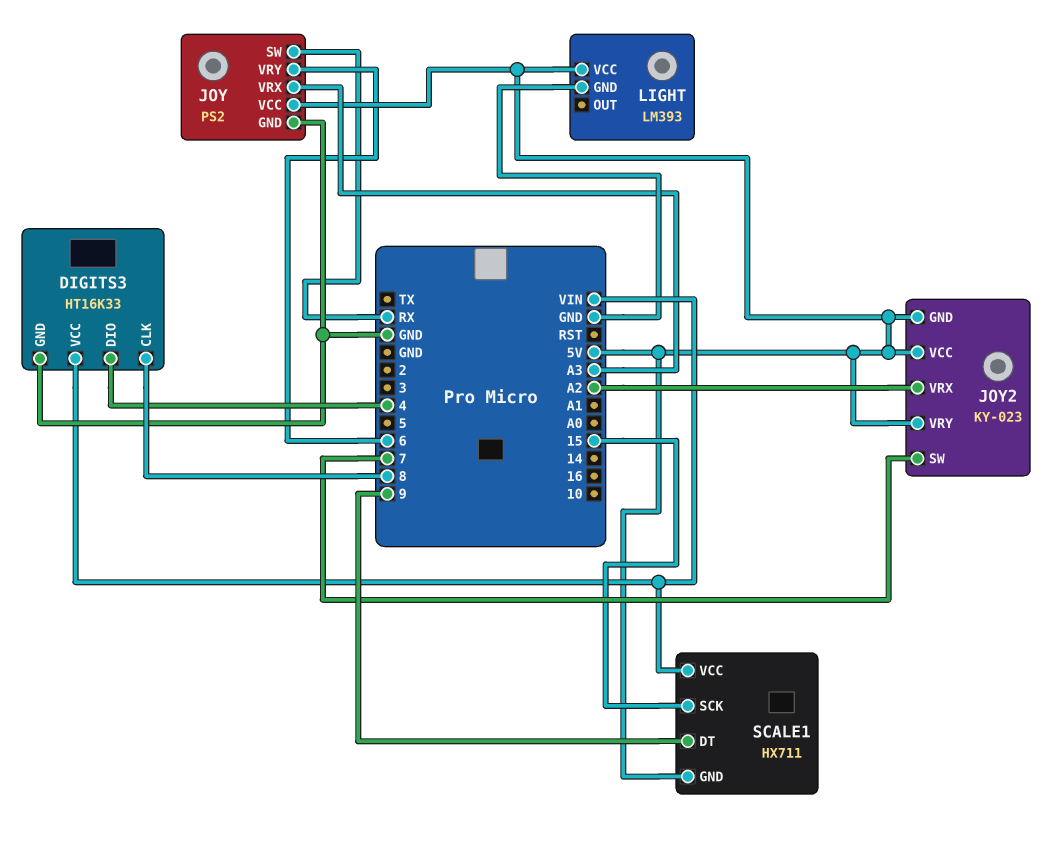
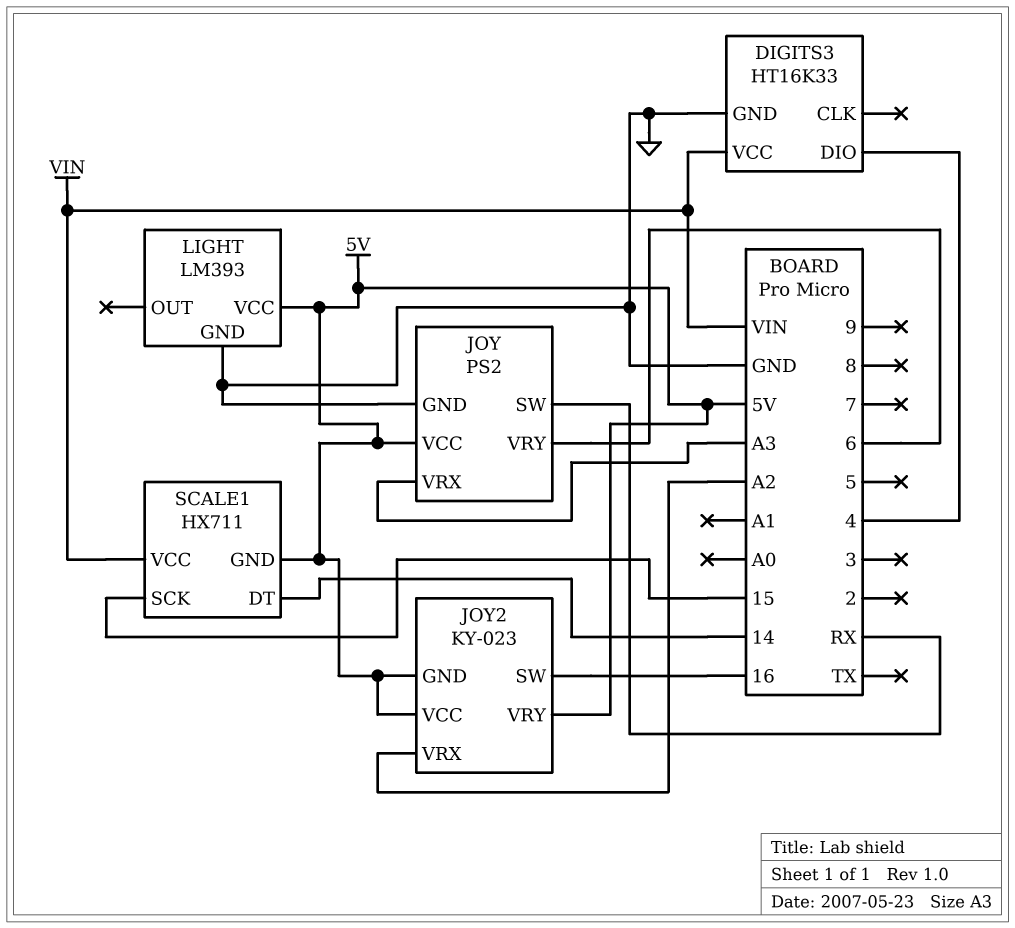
DIGITS3 pin CLK: 8 -> none
JOY2 pin SW: 7 -> 16
SCALE1 pin DT: 9 -> 14

